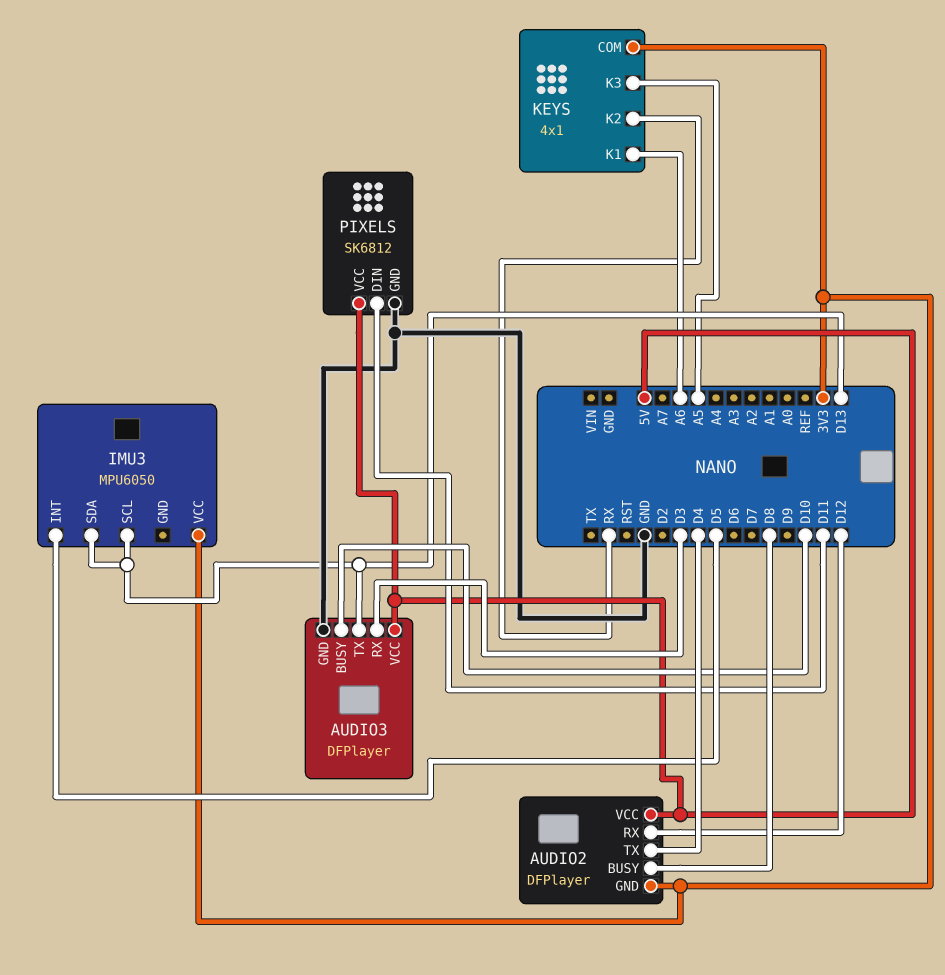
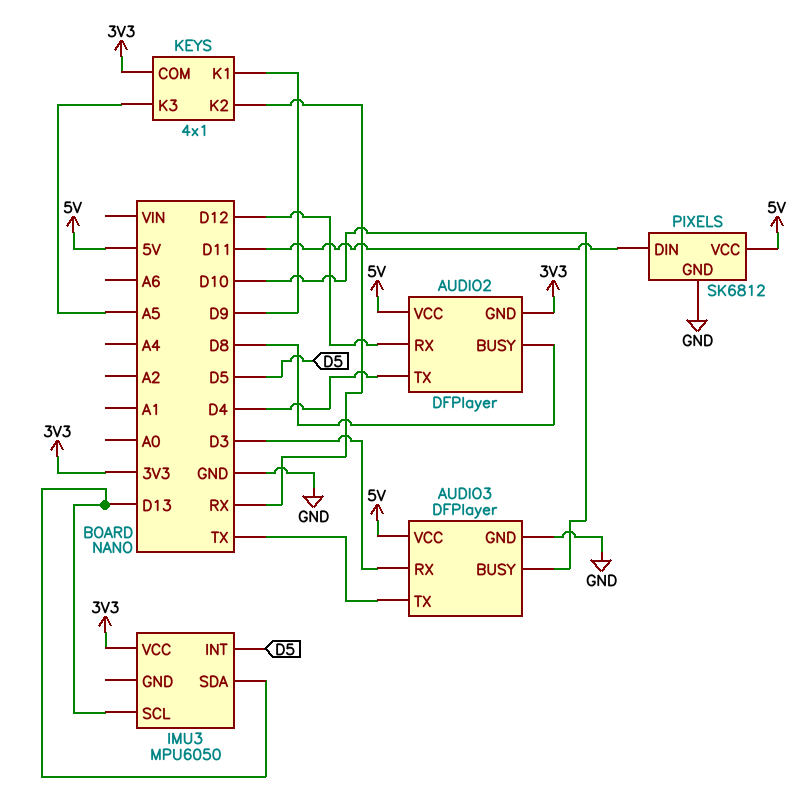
AUDIO3 pin TX: D13 -> TX
KEYS pin K1: A6 -> D9

